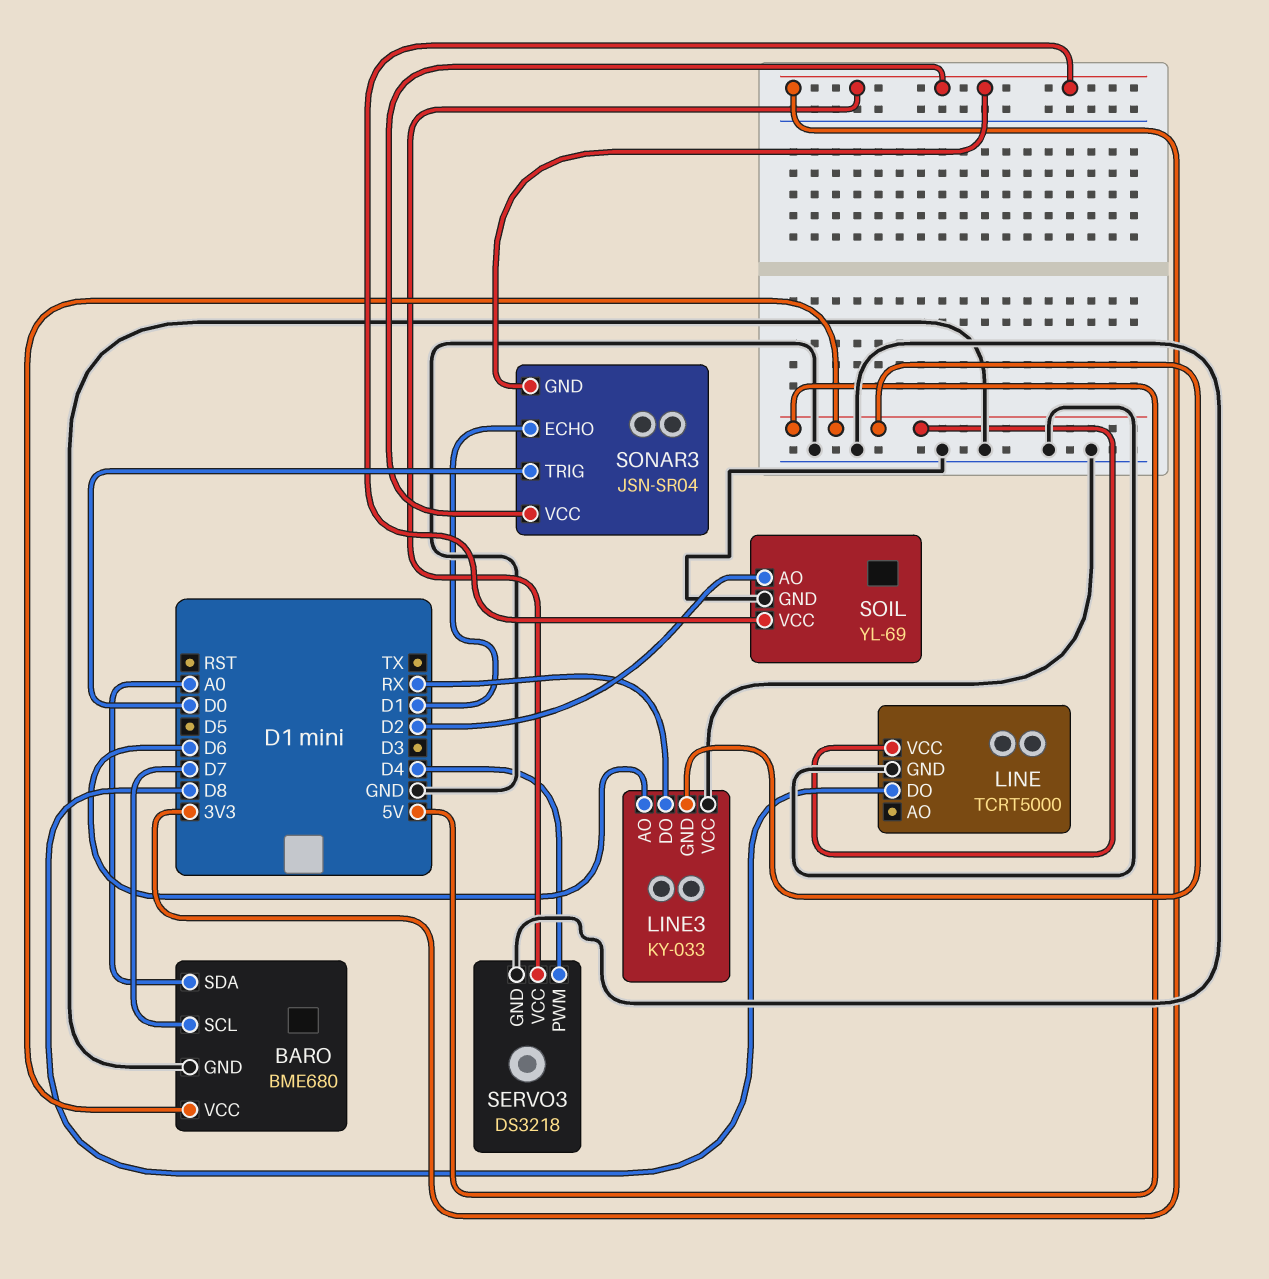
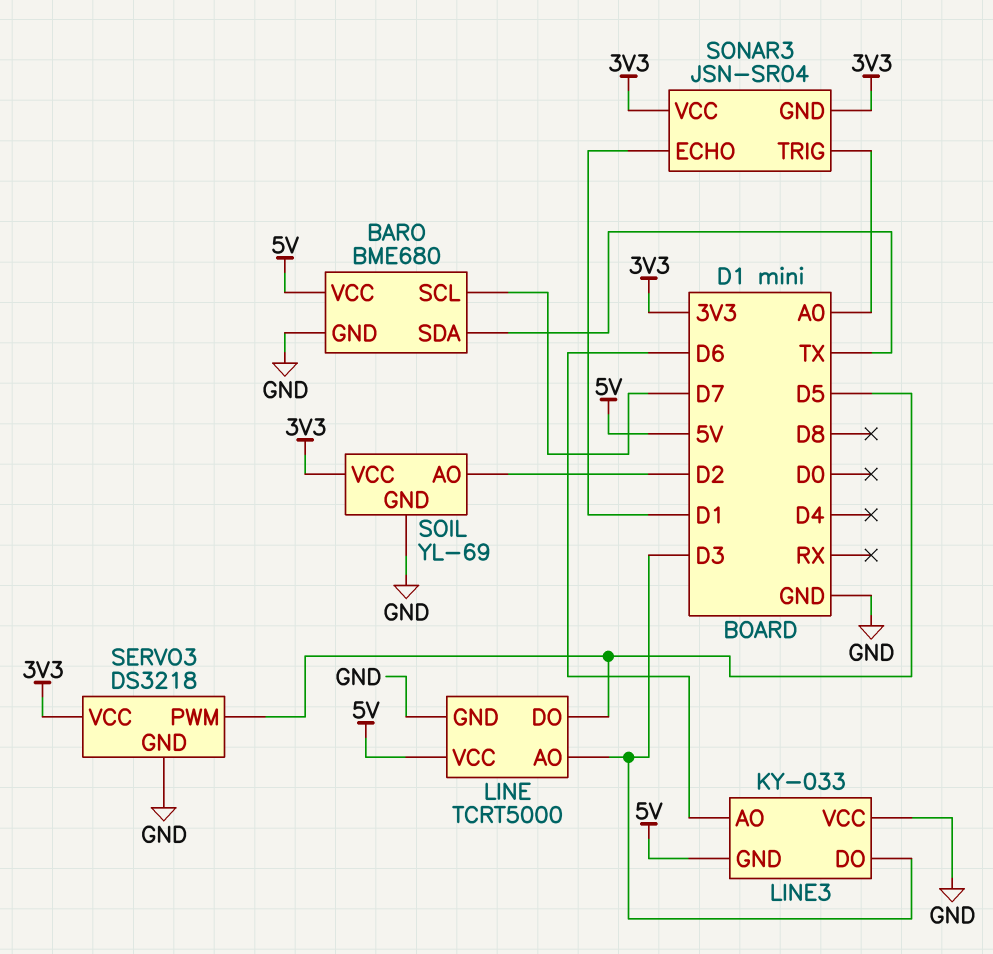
BARO pin SDA: A0 -> TX
LINE pin AO: none -> D3
LINE pin DO: D8 -> D5
LINE3 pin DO: RX -> D3
SERVO3 pin PWM: D4 -> D5
SONAR3 pin TRIG: D0 -> A0

